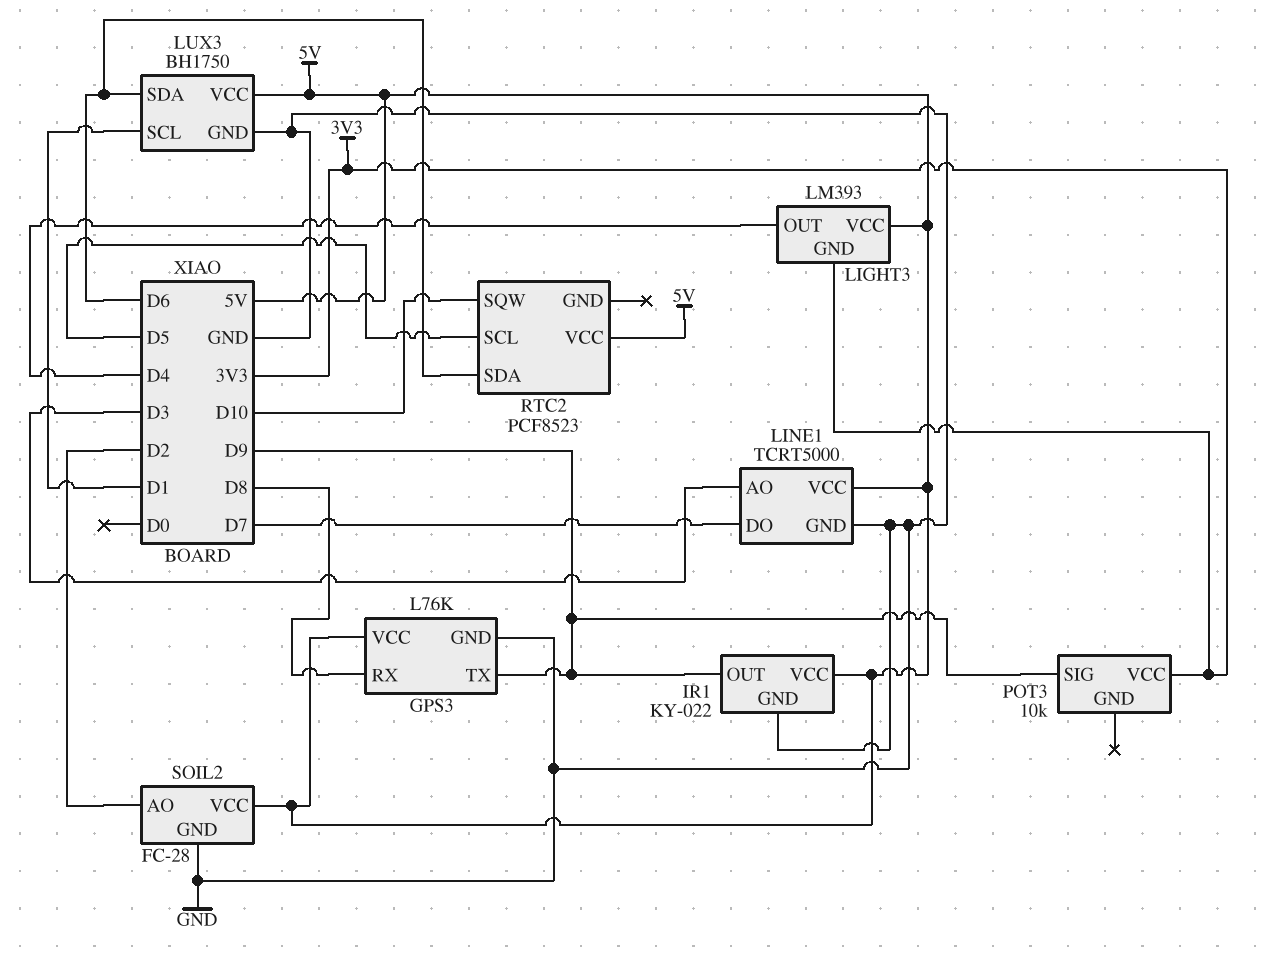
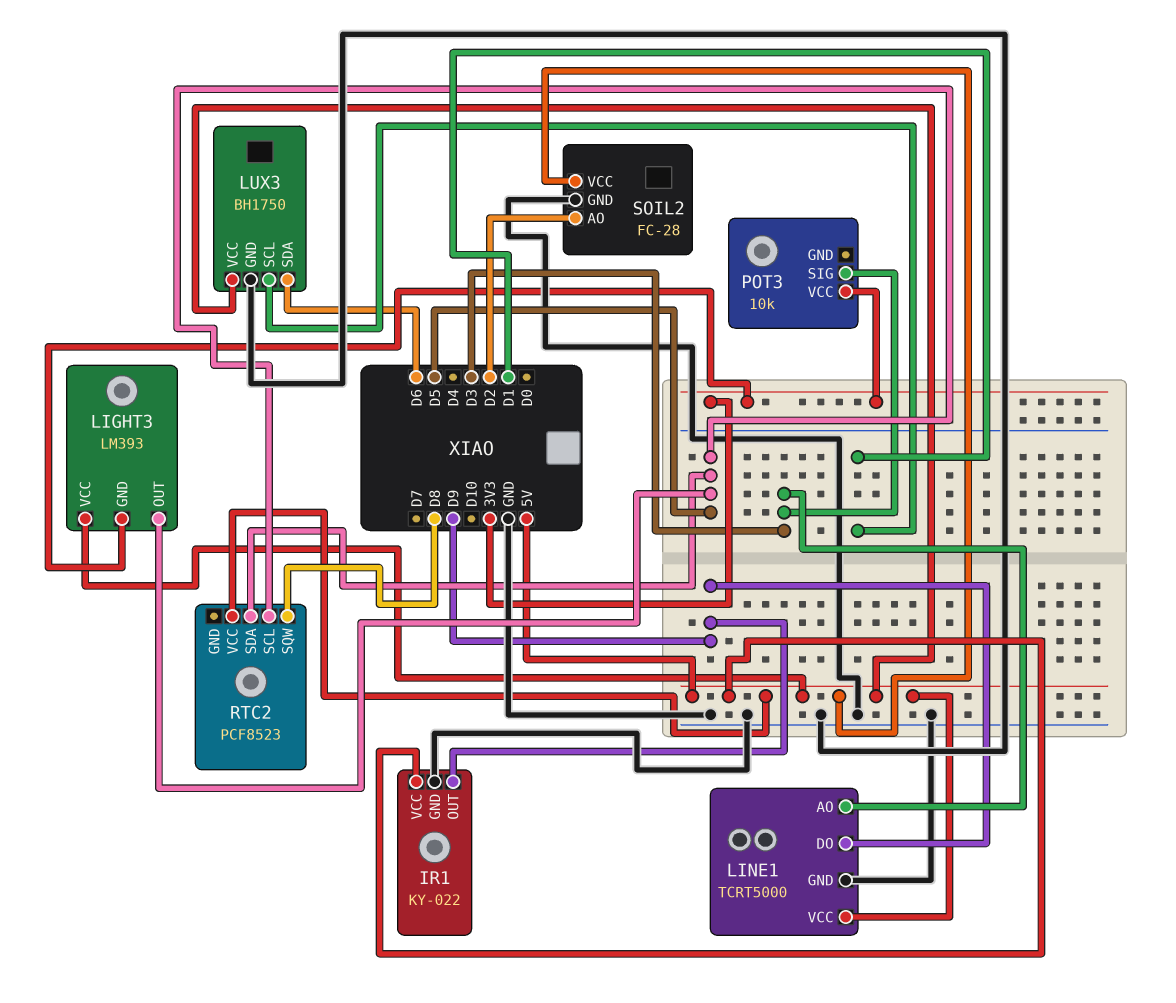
GPS3: L76K -> none
GPS3 pin GND: GND -> none
GPS3 pin RX: D8 -> none
GPS3 pin TX: D9 -> none
GPS3 pin VCC: 5V -> none
LIGHT3 pin OUT: D4 -> D5
LINE1 pin DO: D7 -> D9
POT3 pin SIG: D9 -> D3
RTC2 pin SDA: D6 -> D5
RTC2 pin SQW: D10 -> D8

